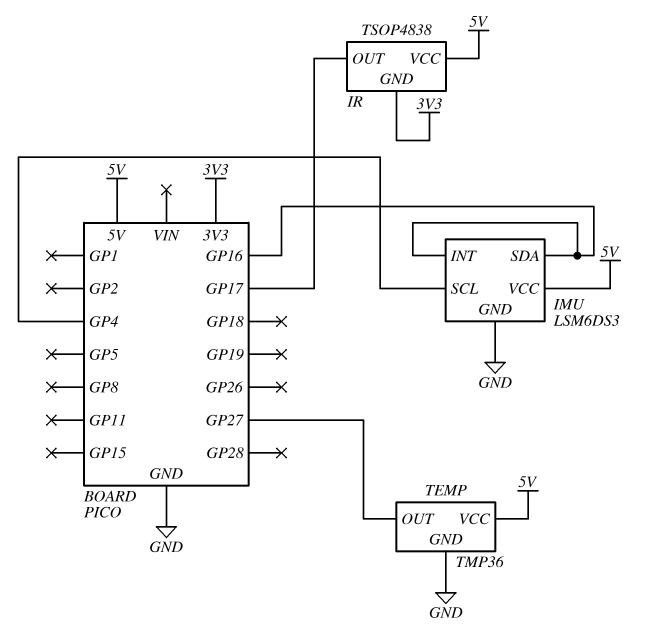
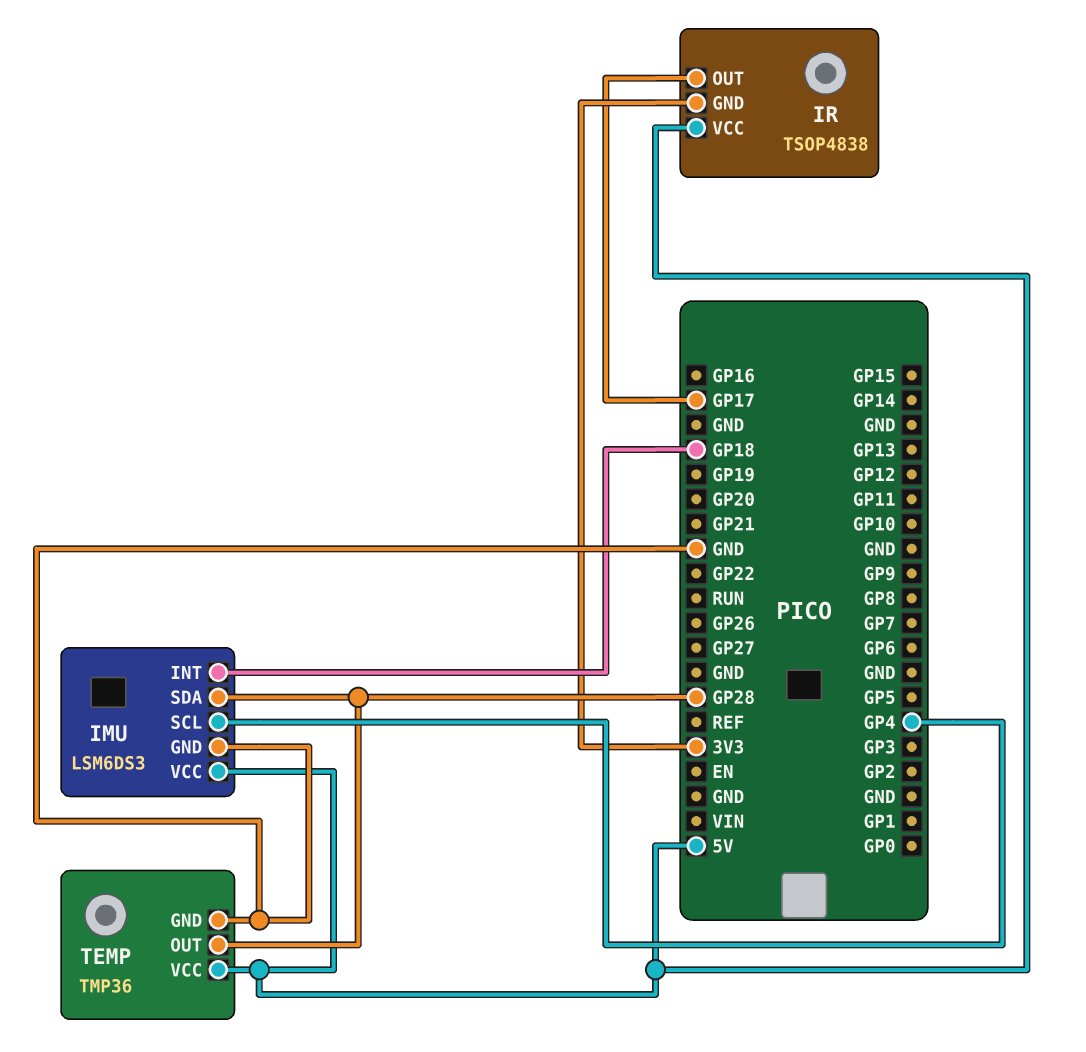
IMU pin INT: GP16 -> GP18
IMU pin SDA: GP16 -> GP28
TEMP pin OUT: GP27 -> GP28

